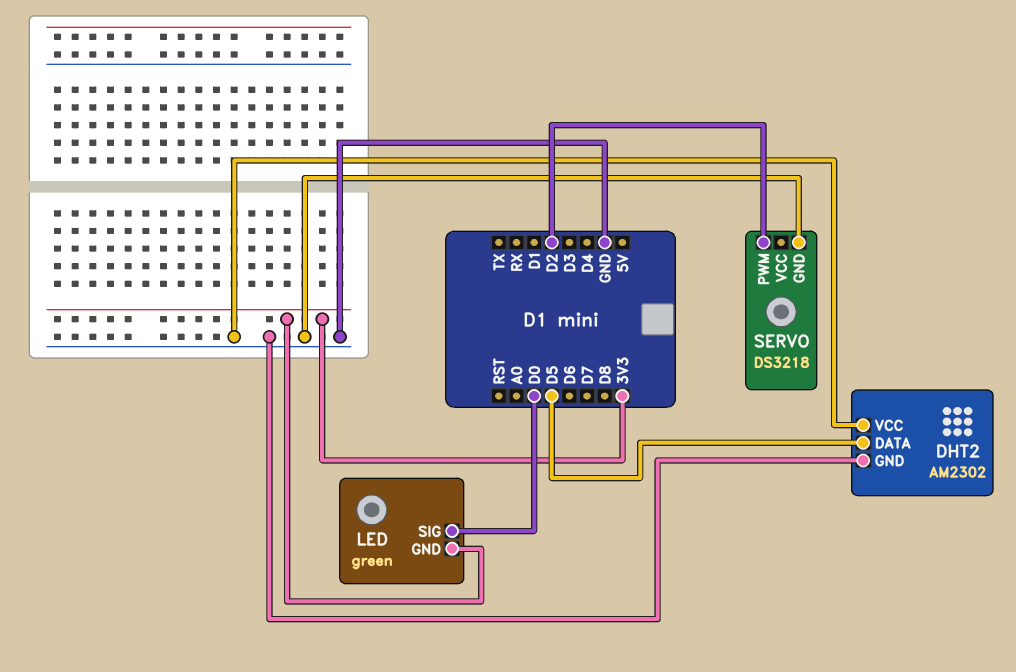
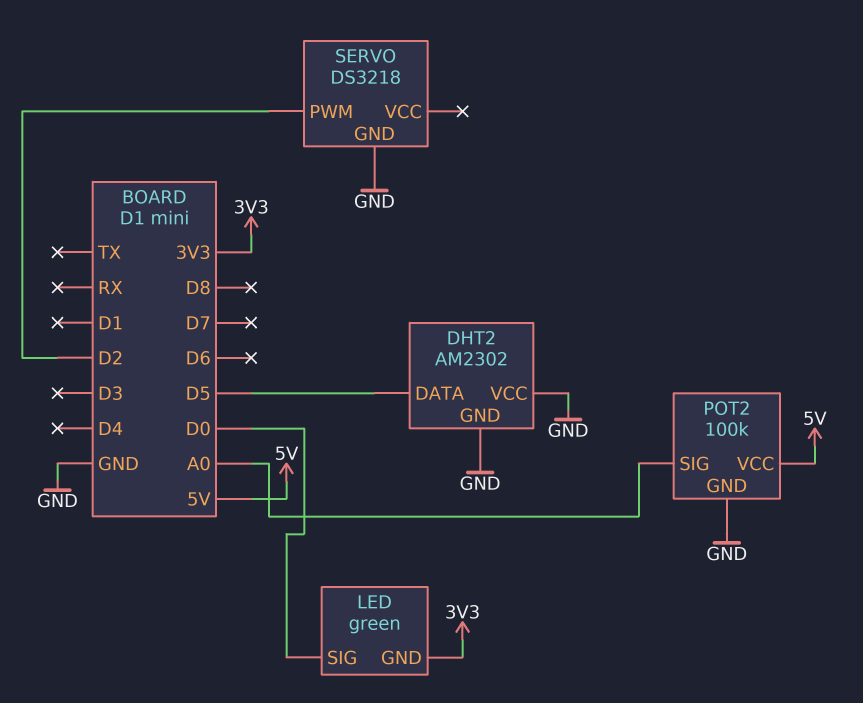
POT2: none -> 100k
POT2 pin GND: none -> GND
POT2 pin SIG: none -> A0
POT2 pin VCC: none -> 5V

